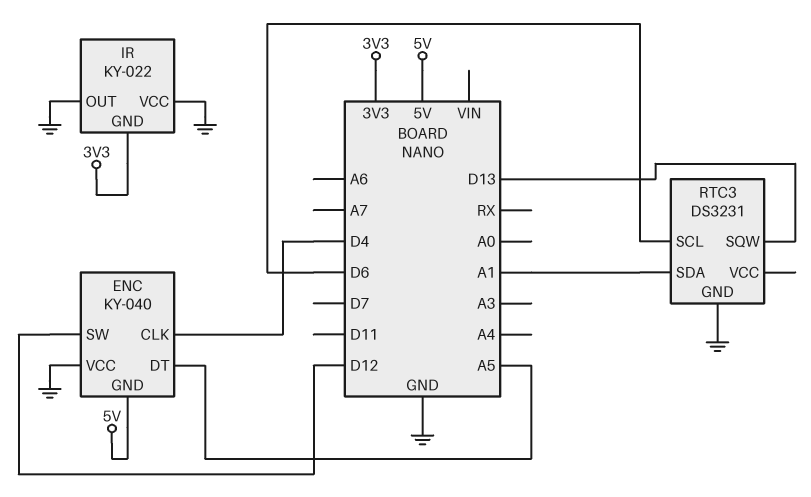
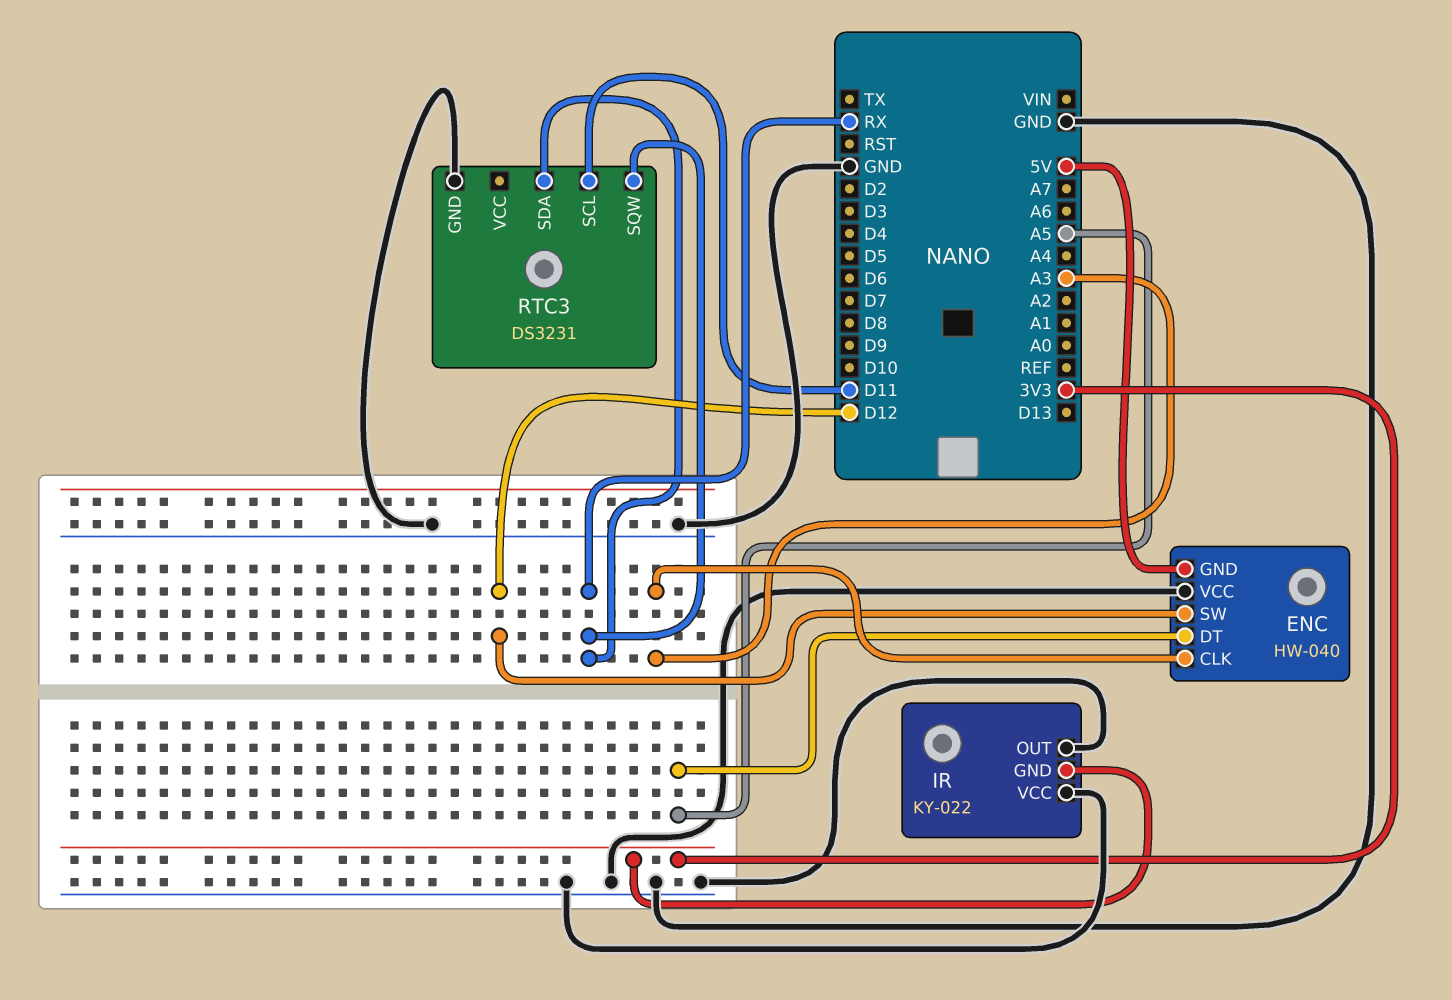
ENC: KY-040 -> HW-040
ENC pin CLK: D4 -> A3
RTC3 pin SCL: D6 -> D11
RTC3 pin SDA: A1 -> RX
RTC3 pin SQW: D13 -> RX

